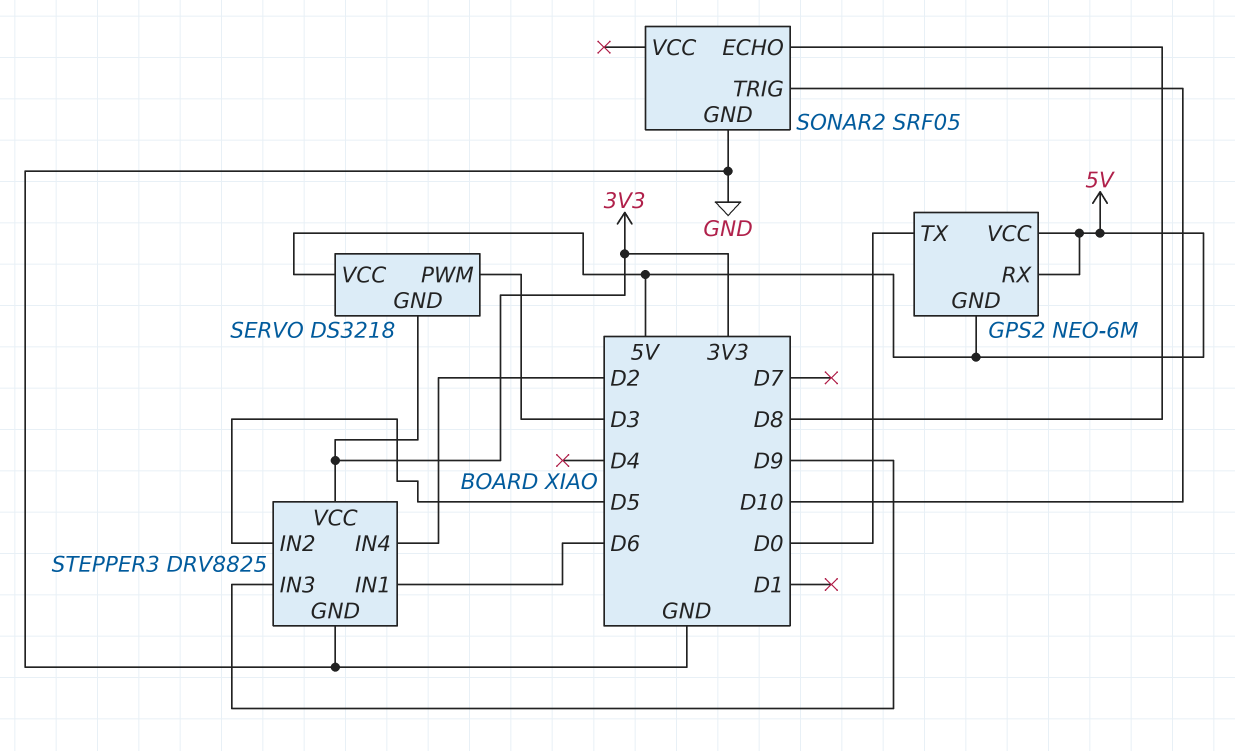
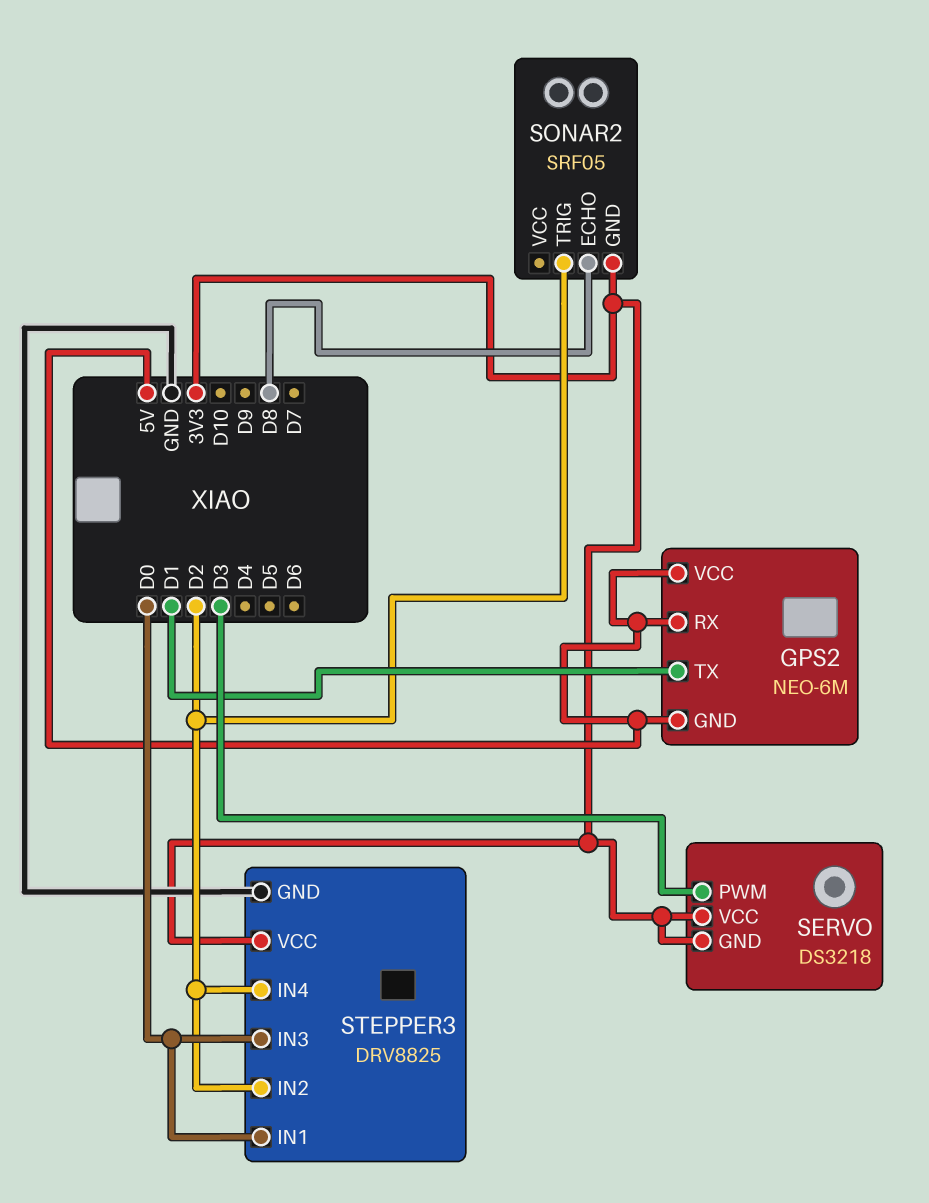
GPS2 pin TX: D0 -> D1
SERVO pin VCC: 5V -> 3V3
SONAR2 pin GND: GND -> 3V3
SONAR2 pin TRIG: D10 -> D2
STEPPER3 pin IN1: D6 -> D0
STEPPER3 pin IN2: D5 -> D2
STEPPER3 pin IN3: D9 -> D0

